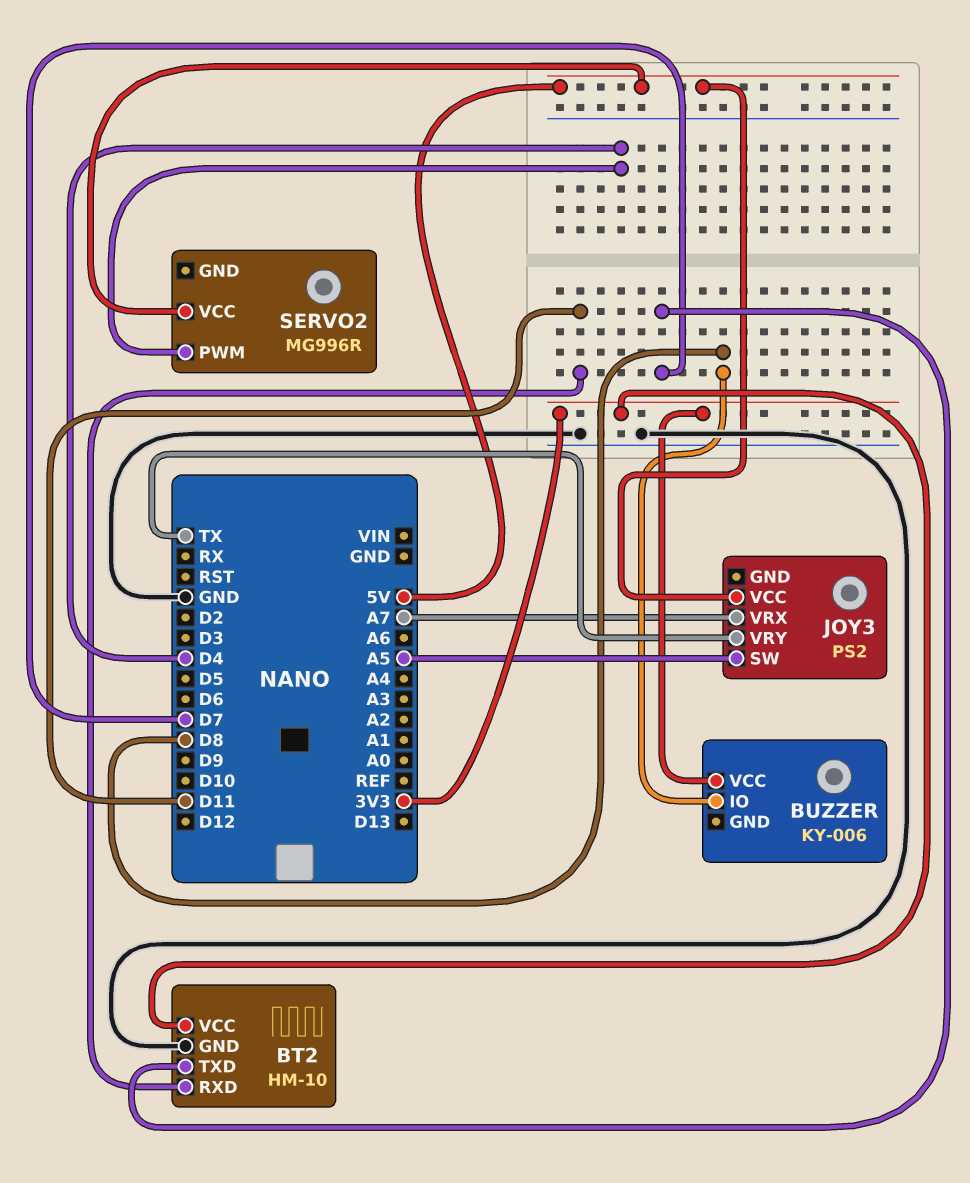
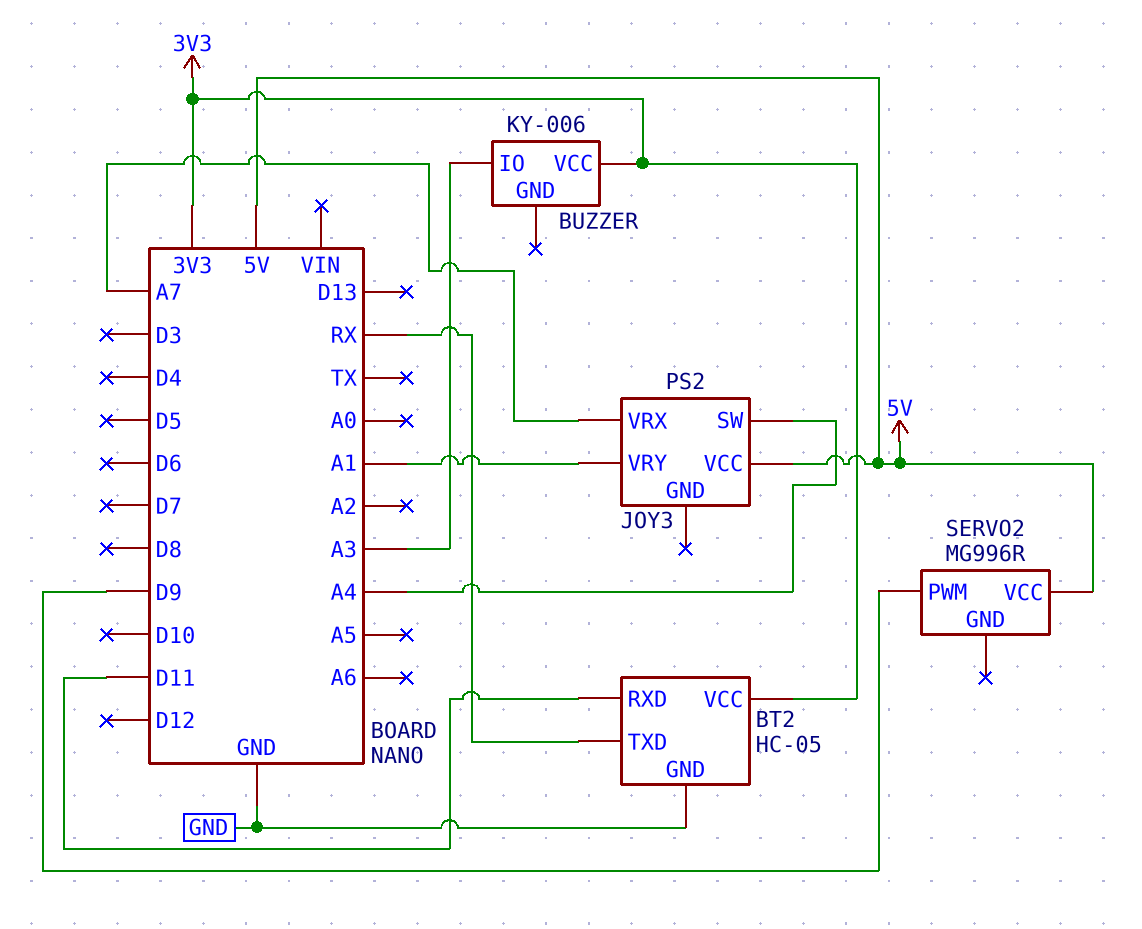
BT2: HM-10 -> HC-05
BT2 pin TXD: D7 -> RX
BUZZER pin IO: D8 -> A3
JOY3 pin SW: A5 -> A4
JOY3 pin VRY: TX -> A1
SERVO2 pin PWM: D4 -> D9

